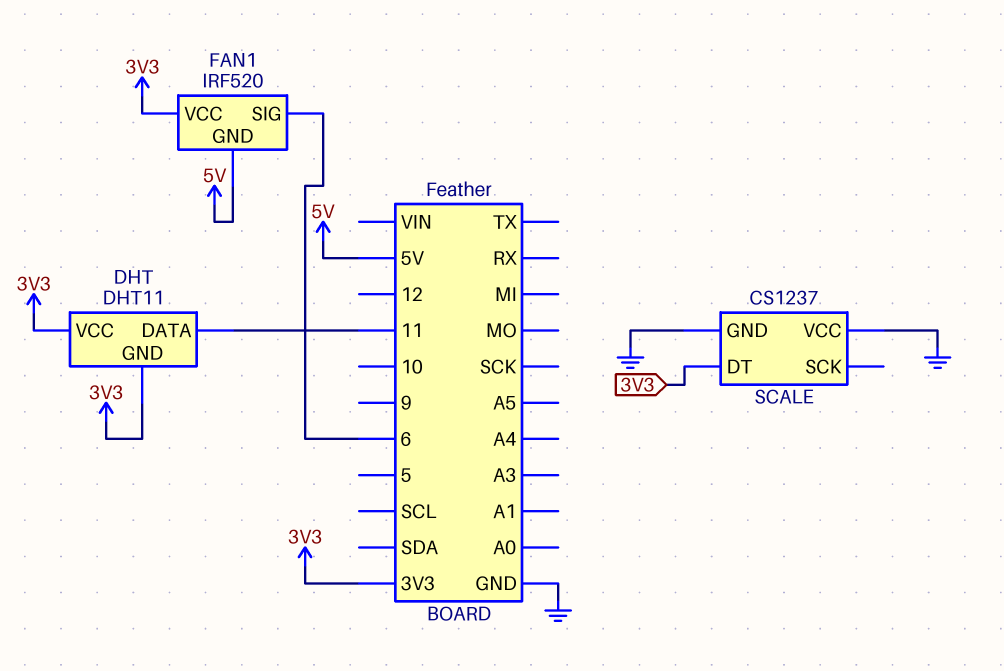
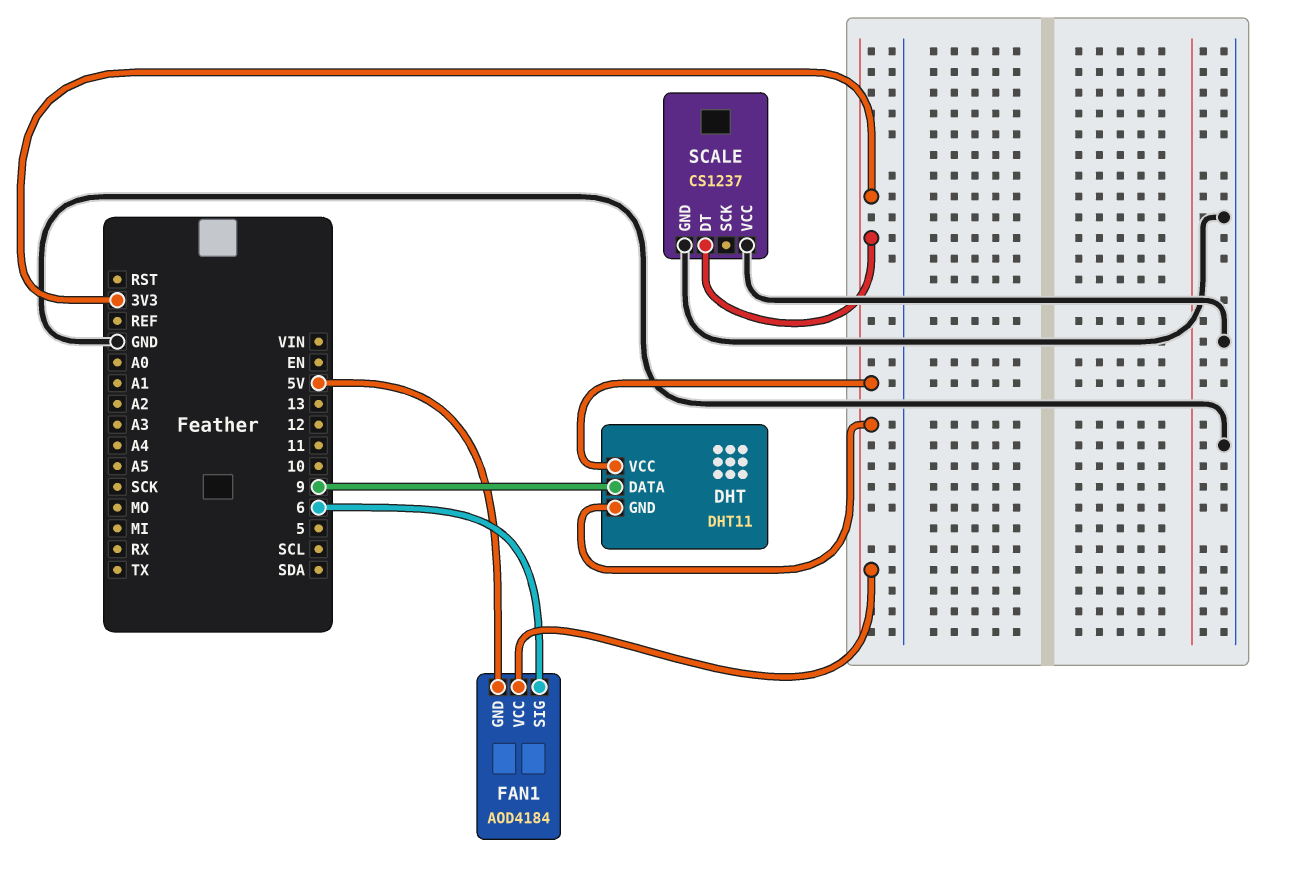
DHT pin DATA: 11 -> 9
FAN1: IRF520 -> AOD4184

